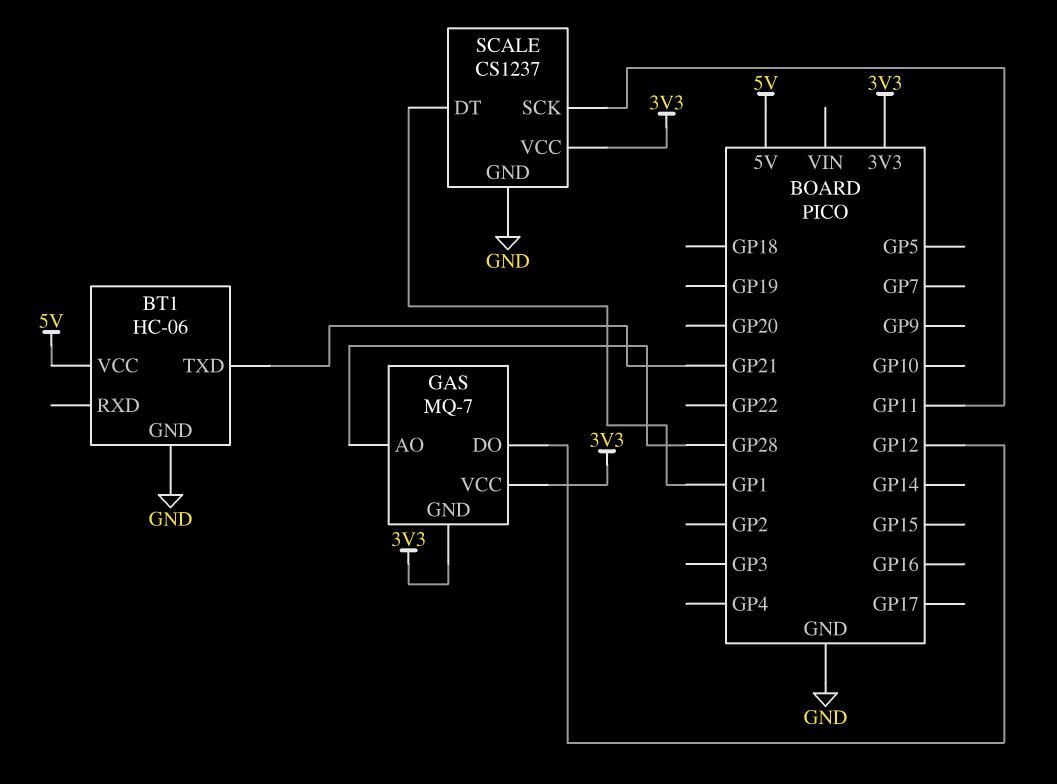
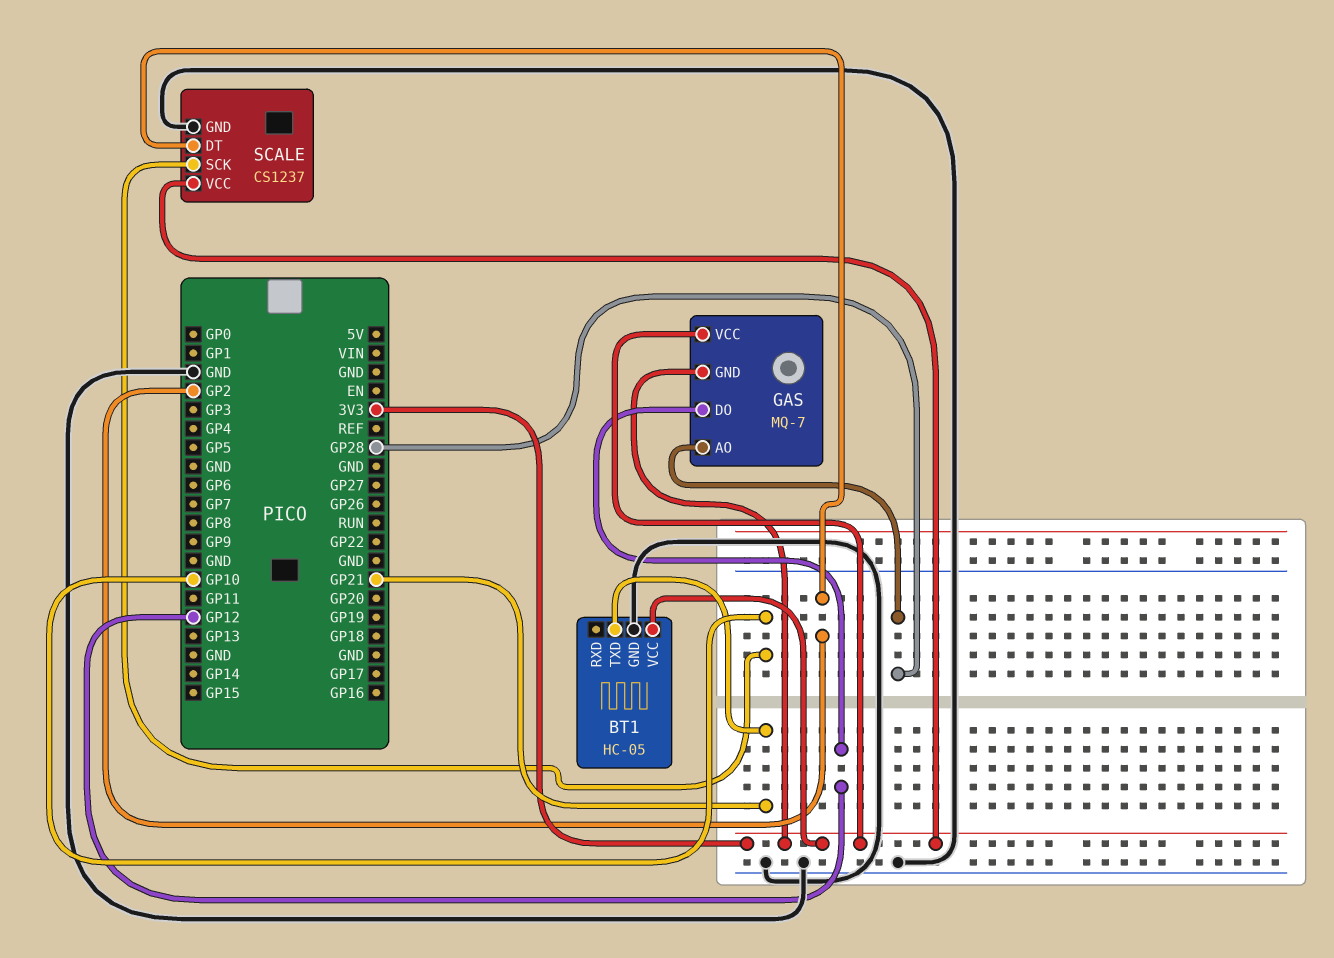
BT1: HC-06 -> HC-05
BT1 pin VCC: 5V -> 3V3
SCALE pin DT: GP1 -> GP2
SCALE pin SCK: GP11 -> GP10

